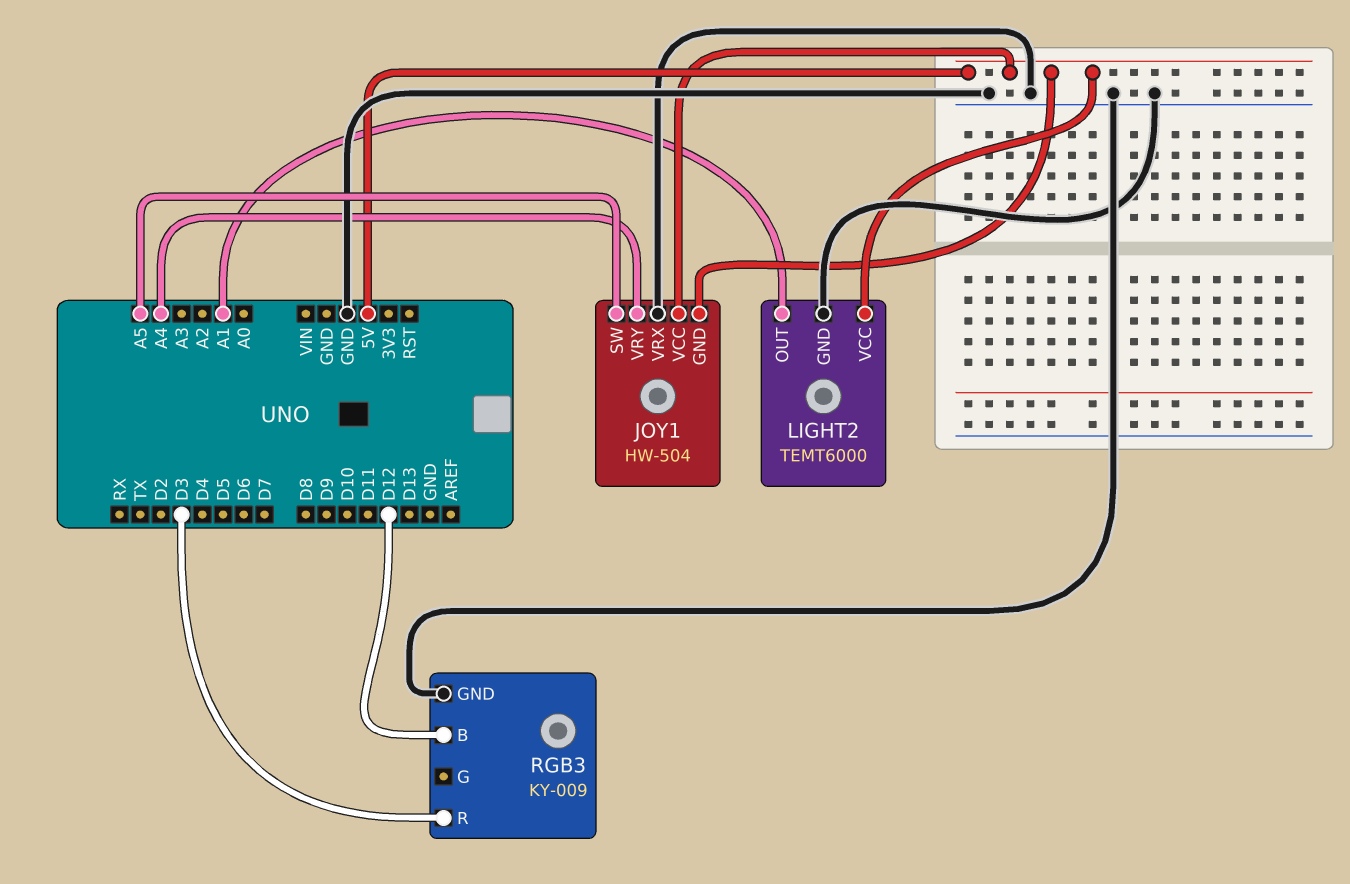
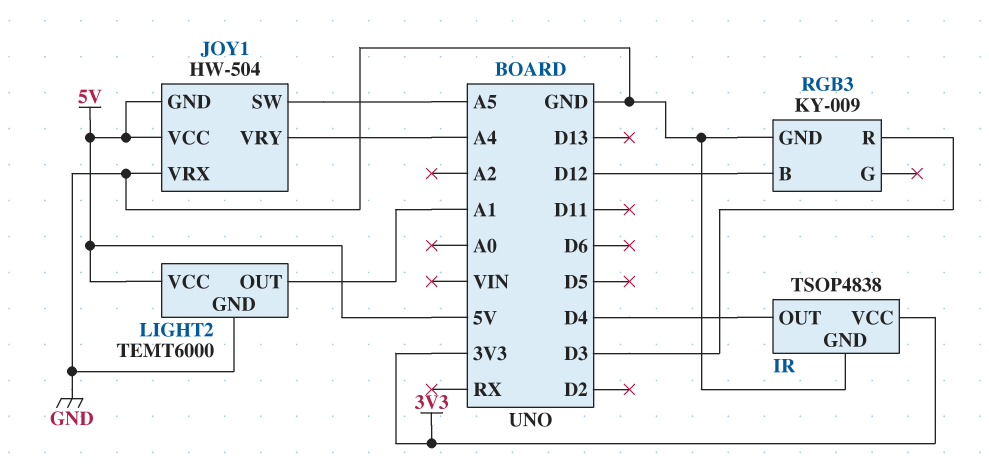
IR: none -> TSOP4838
IR pin GND: none -> GND
IR pin OUT: none -> D4
IR pin VCC: none -> 3V3

